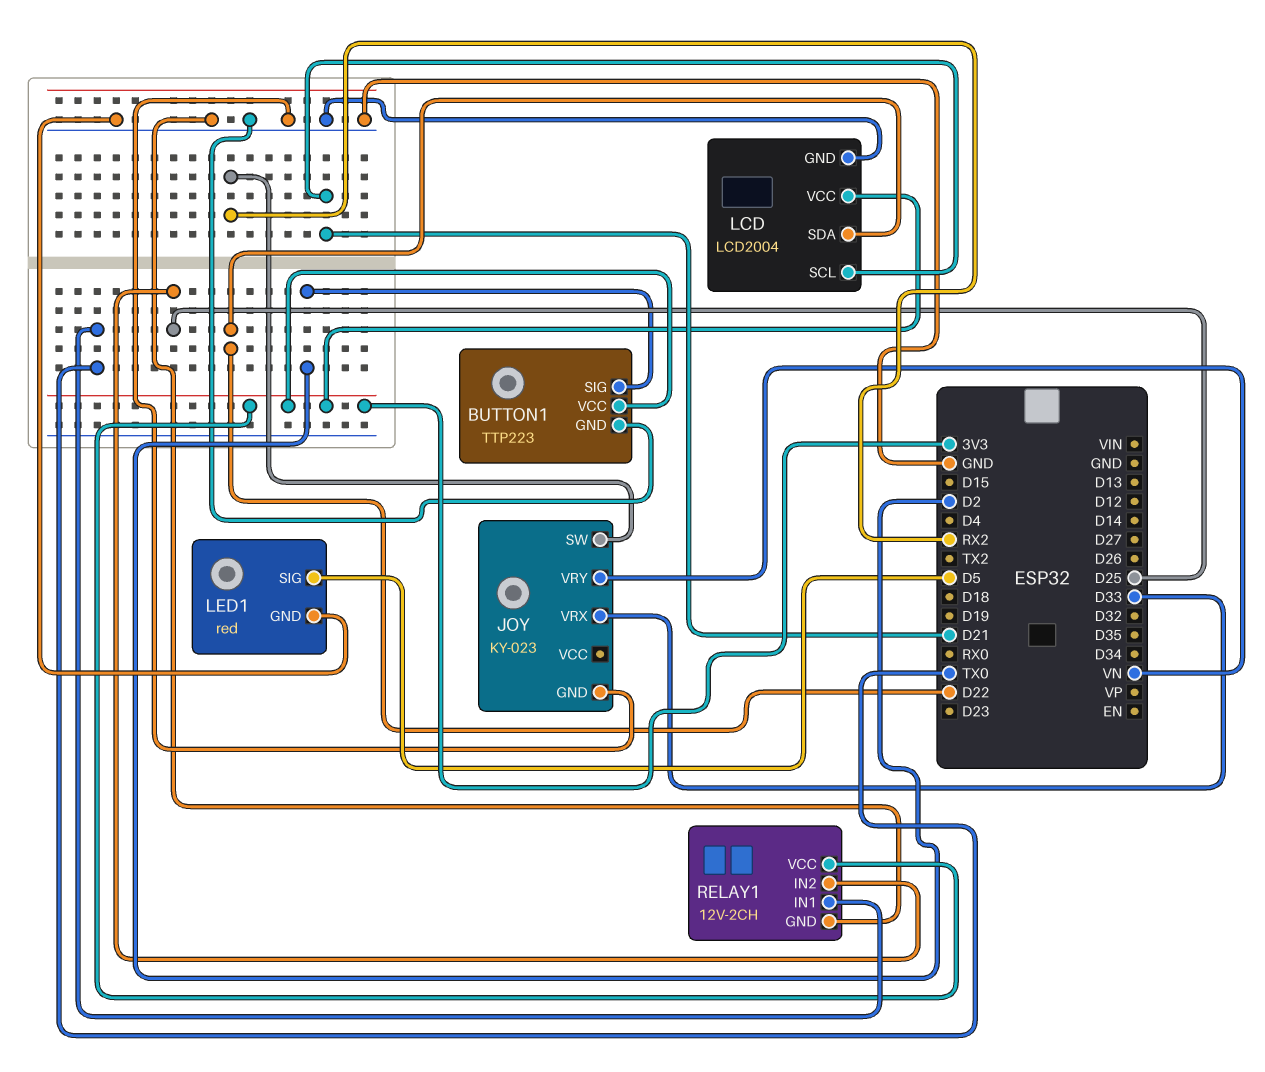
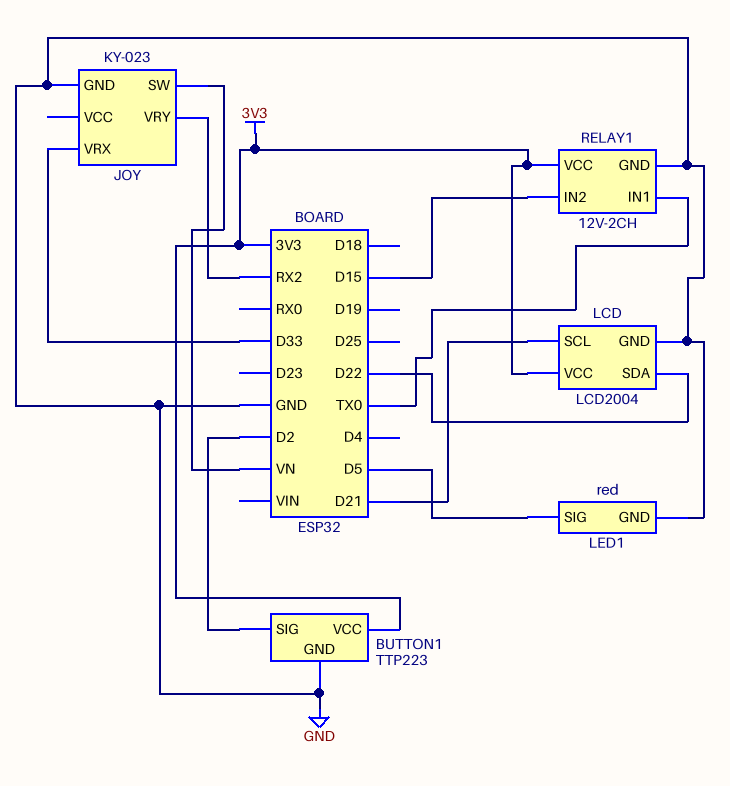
JOY pin SW: RX2 -> VN
JOY pin VRY: VN -> RX2
RELAY1 pin IN2: D25 -> D15

